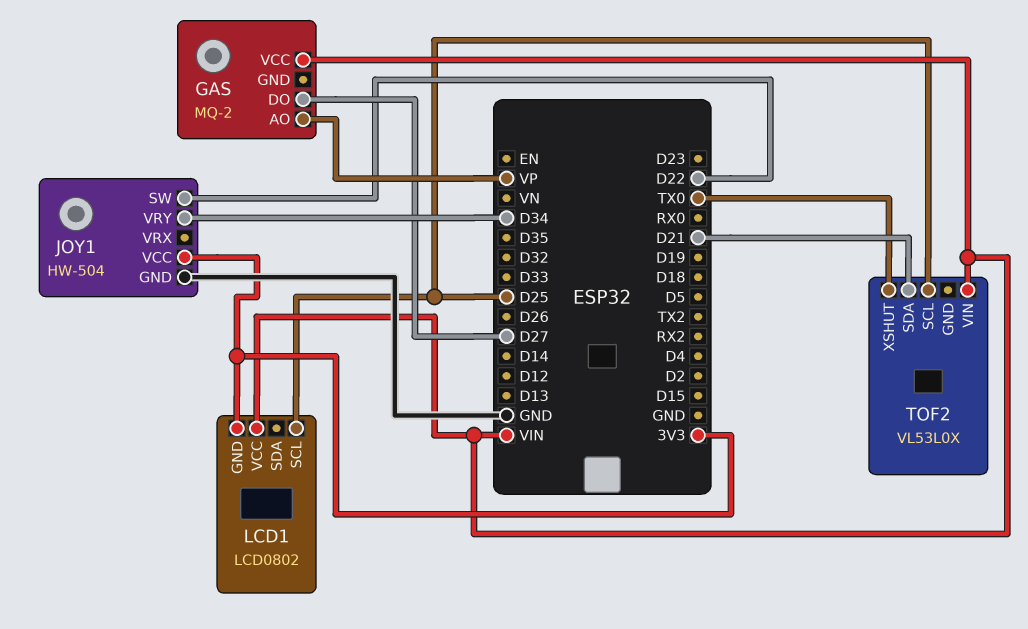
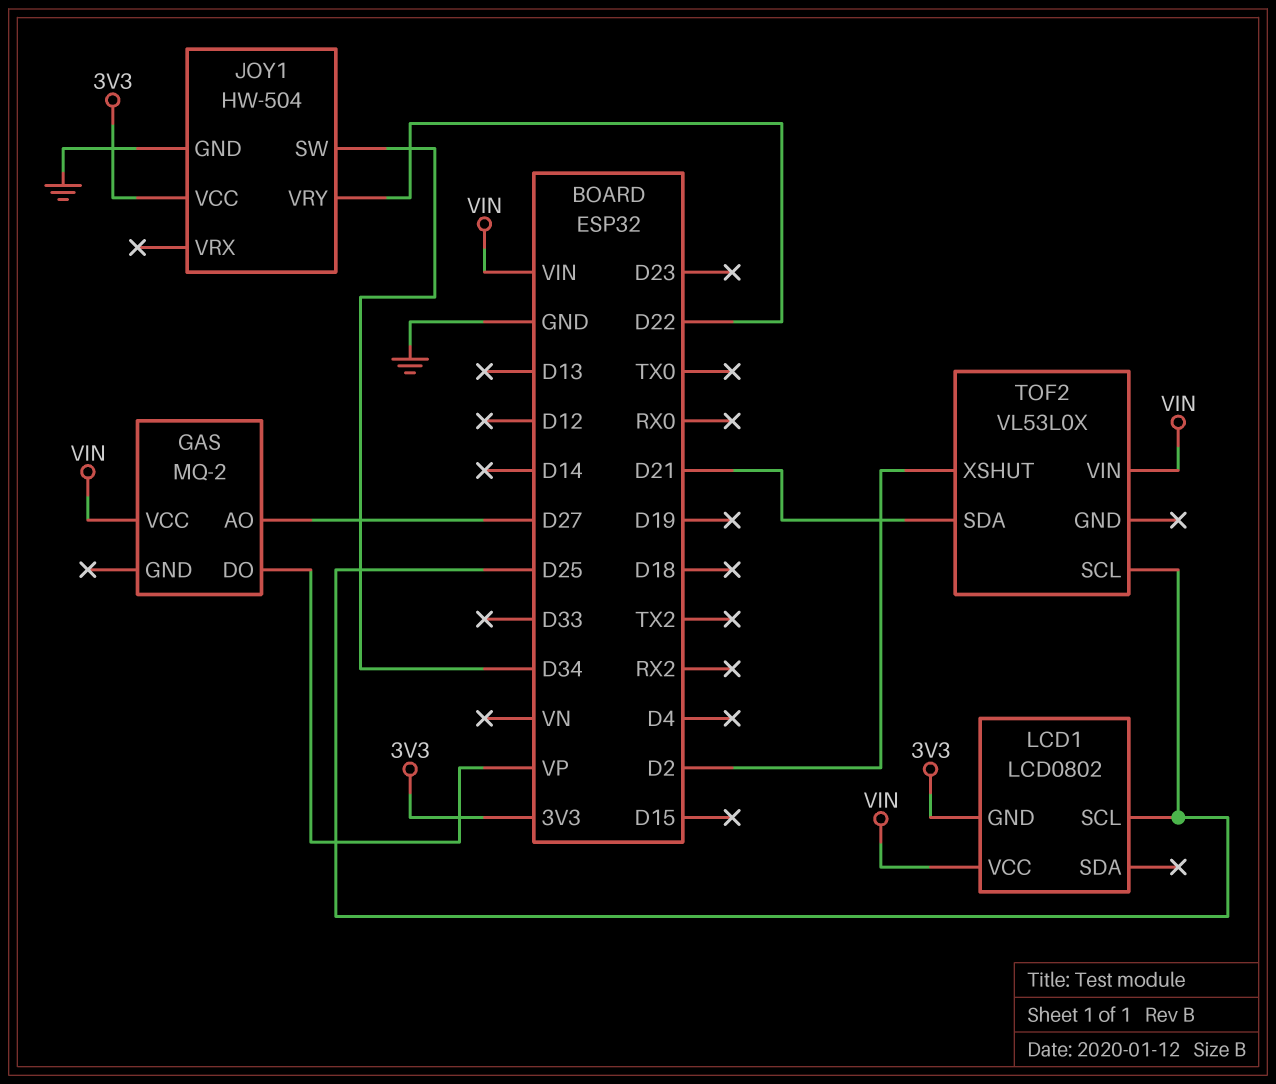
GAS pin AO: VP -> D27
GAS pin DO: D27 -> VP
JOY1 pin SW: D22 -> D34
JOY1 pin VRY: D34 -> D22
TOF2 pin XSHUT: TX0 -> D2

